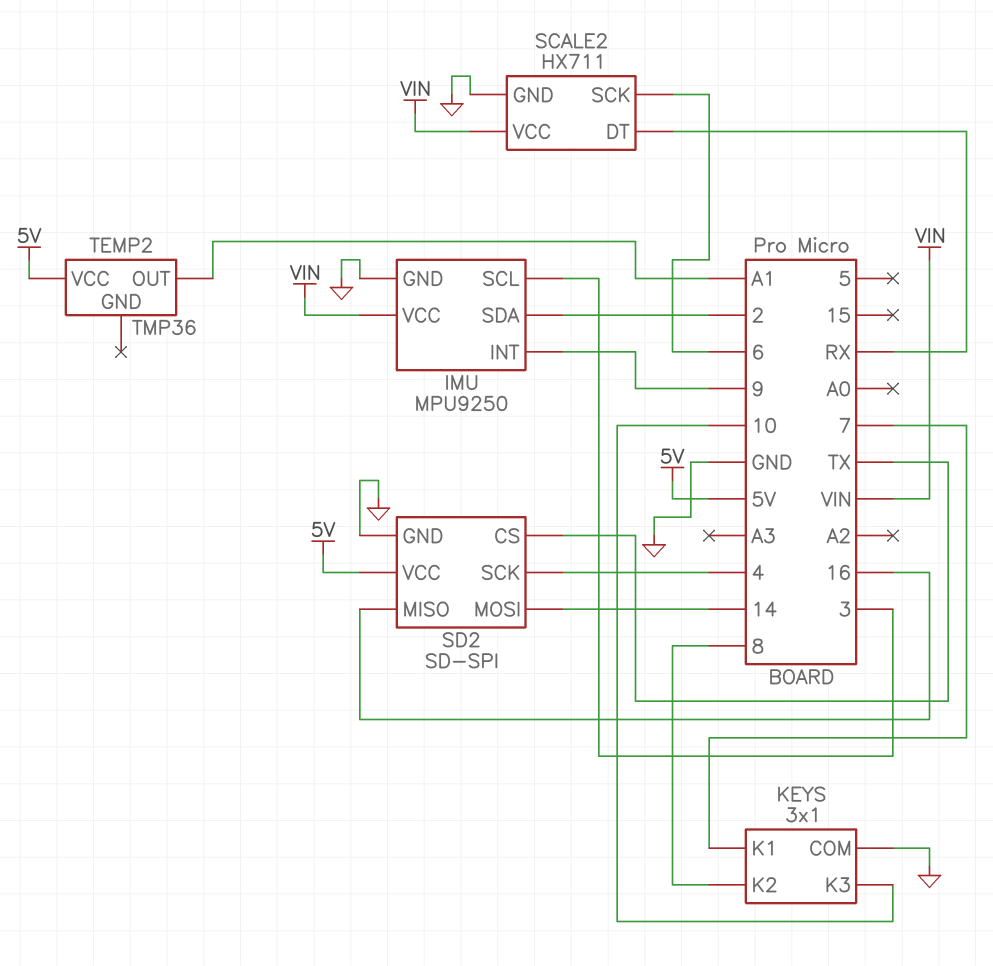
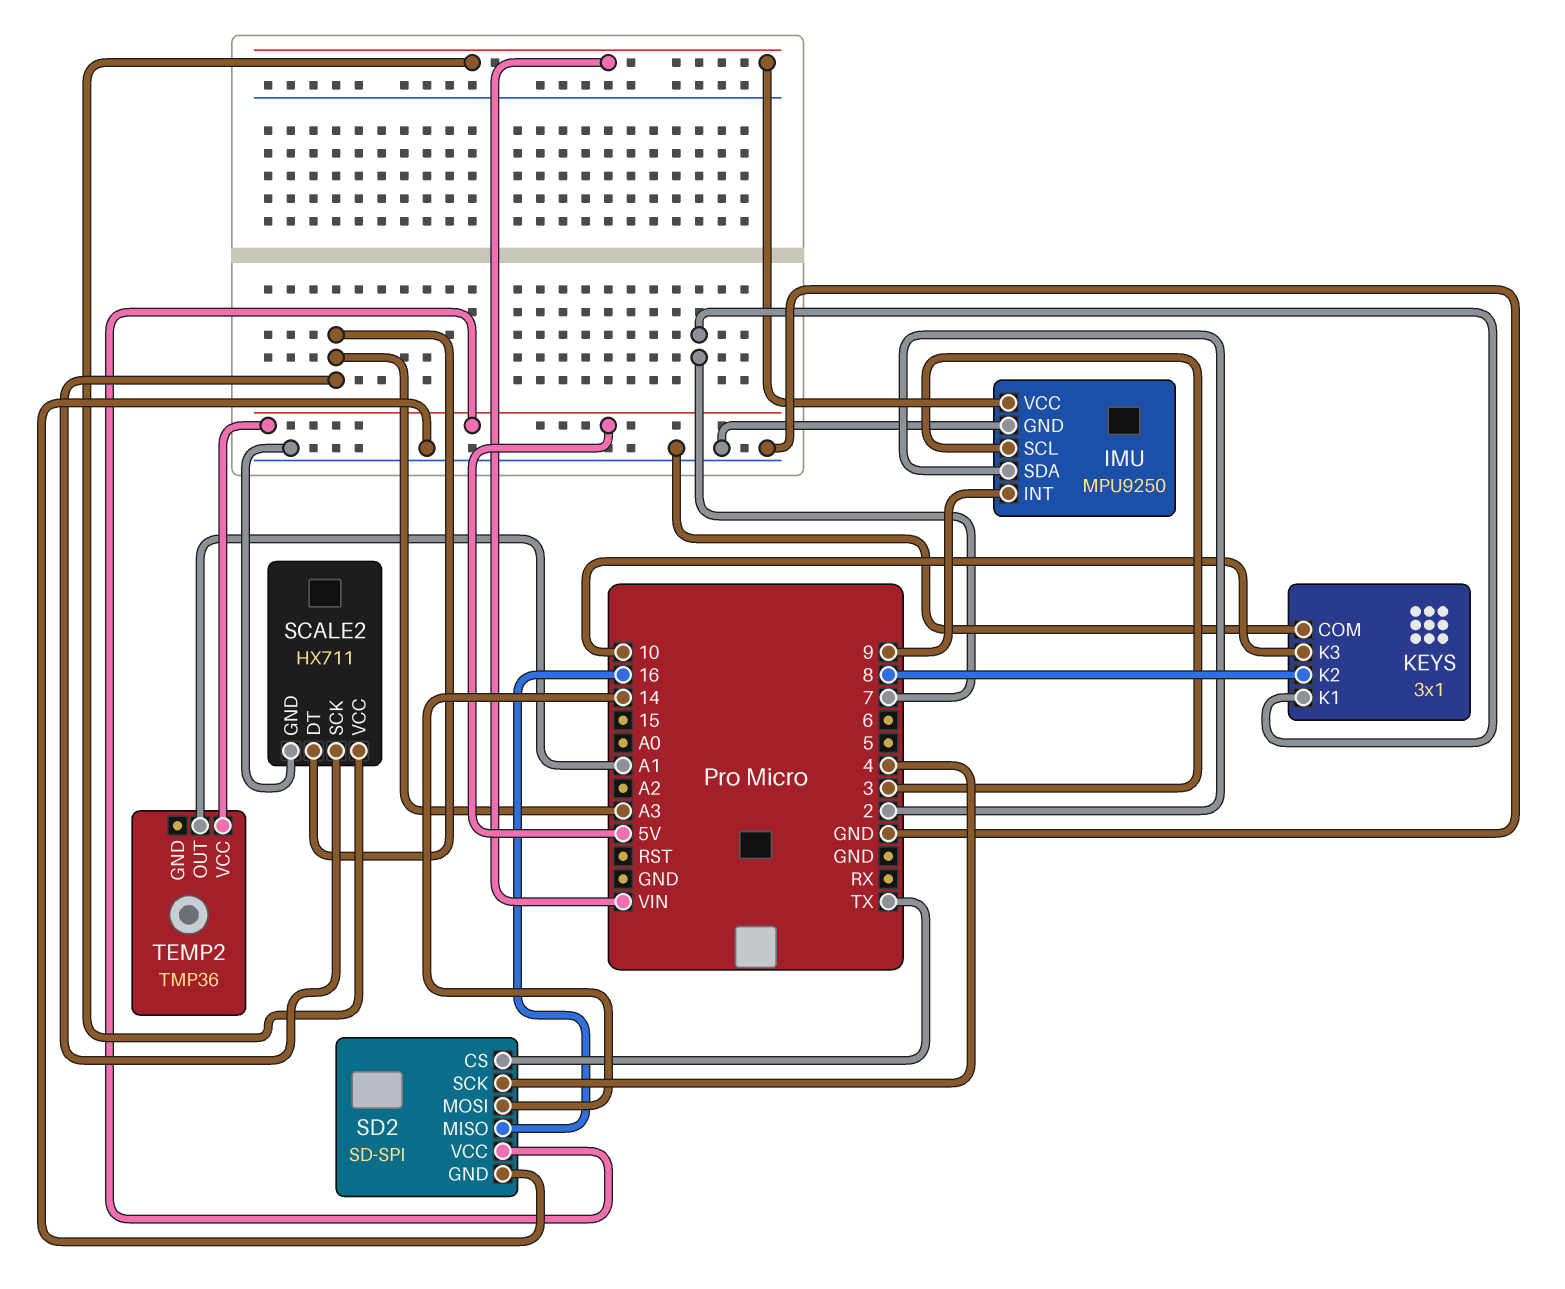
SCALE2 pin DT: RX -> A3
SCALE2 pin SCK: 6 -> A3

